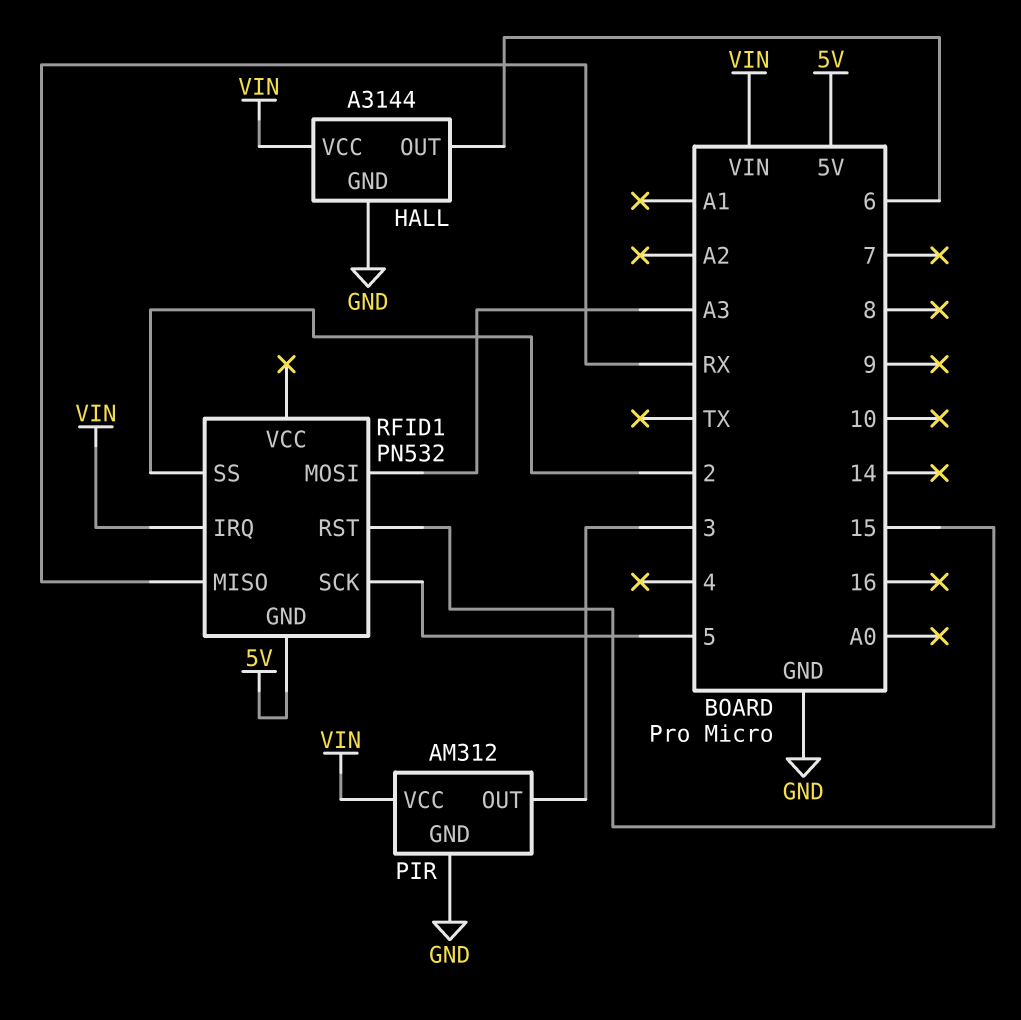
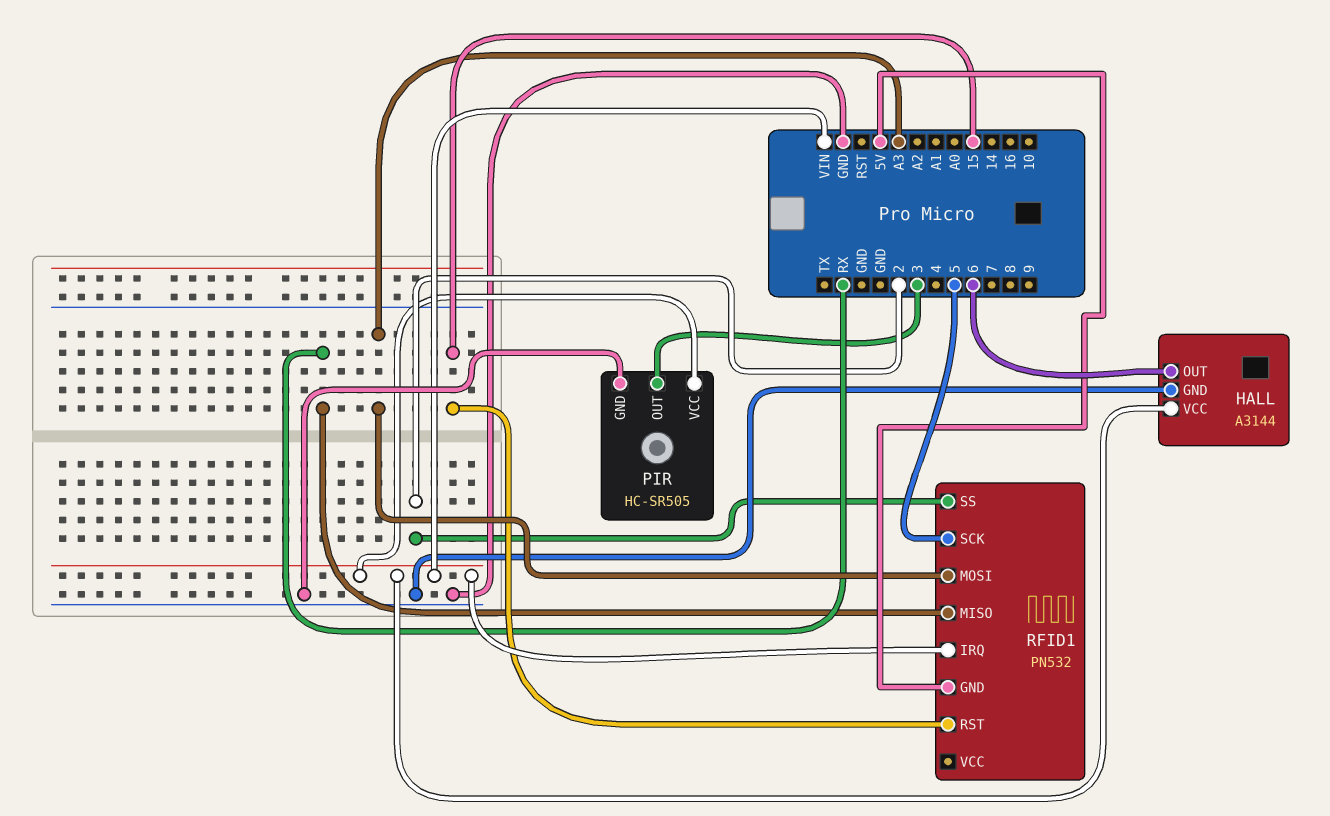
PIR: AM312 -> HC-SR505

